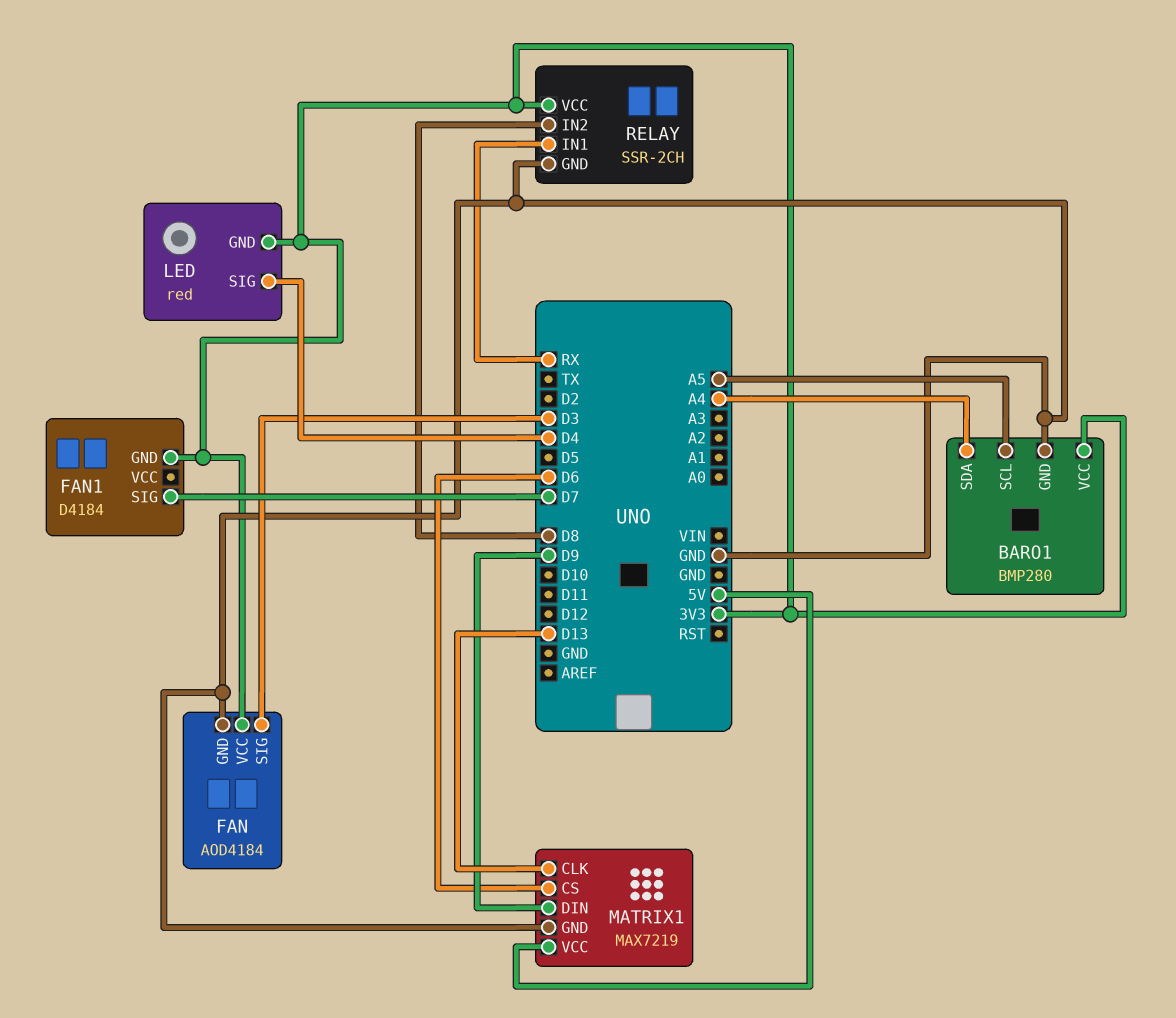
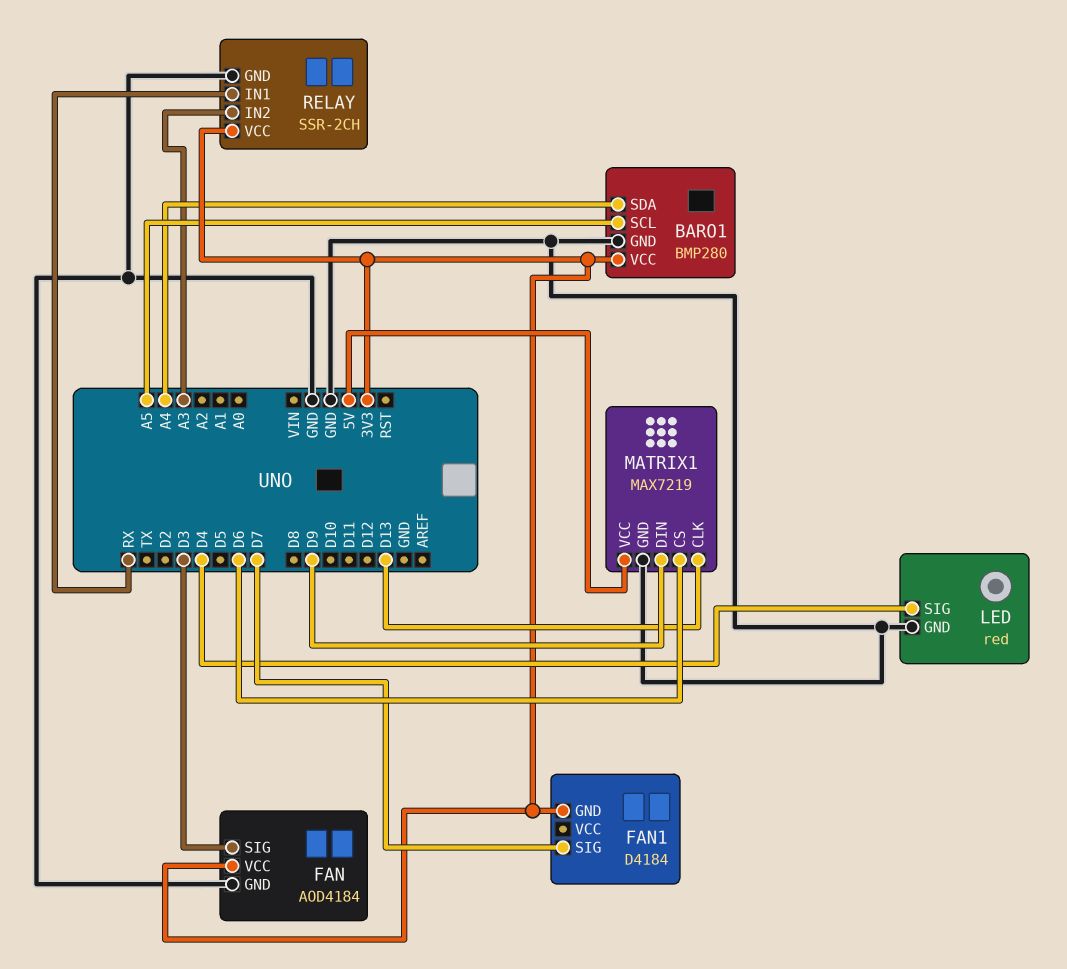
LED pin GND: 3V3 -> GND
RELAY pin IN2: D8 -> A3

